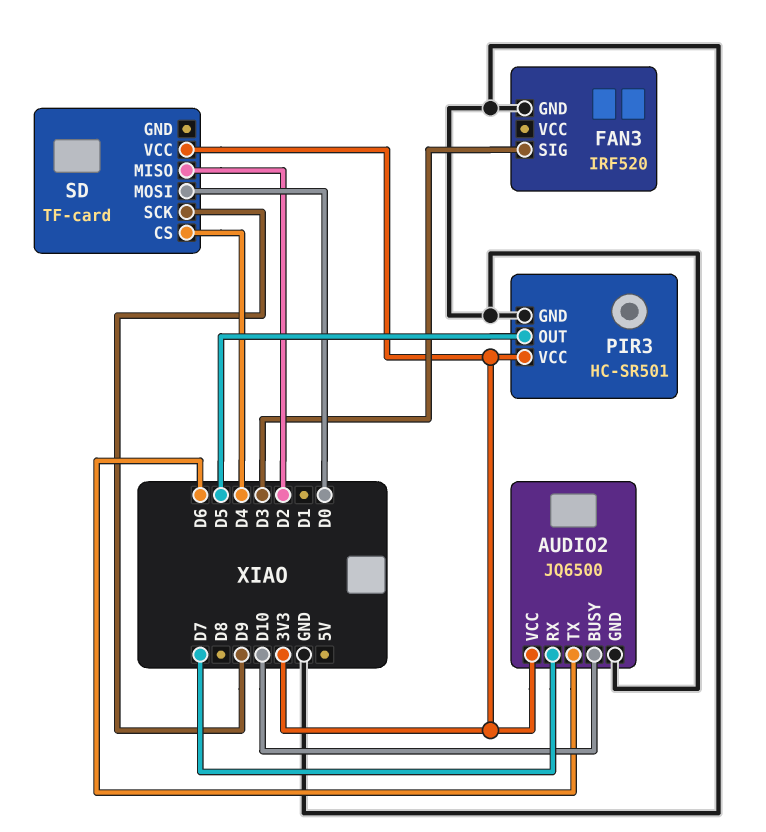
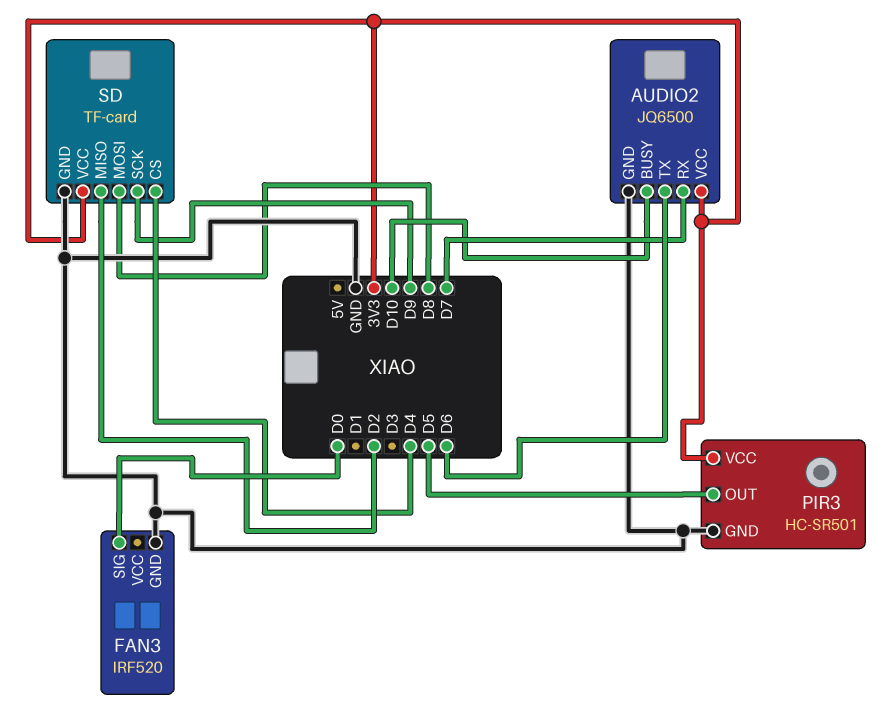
FAN3 pin SIG: D3 -> D0
SD pin GND: none -> GND
SD pin MOSI: D0 -> D8

